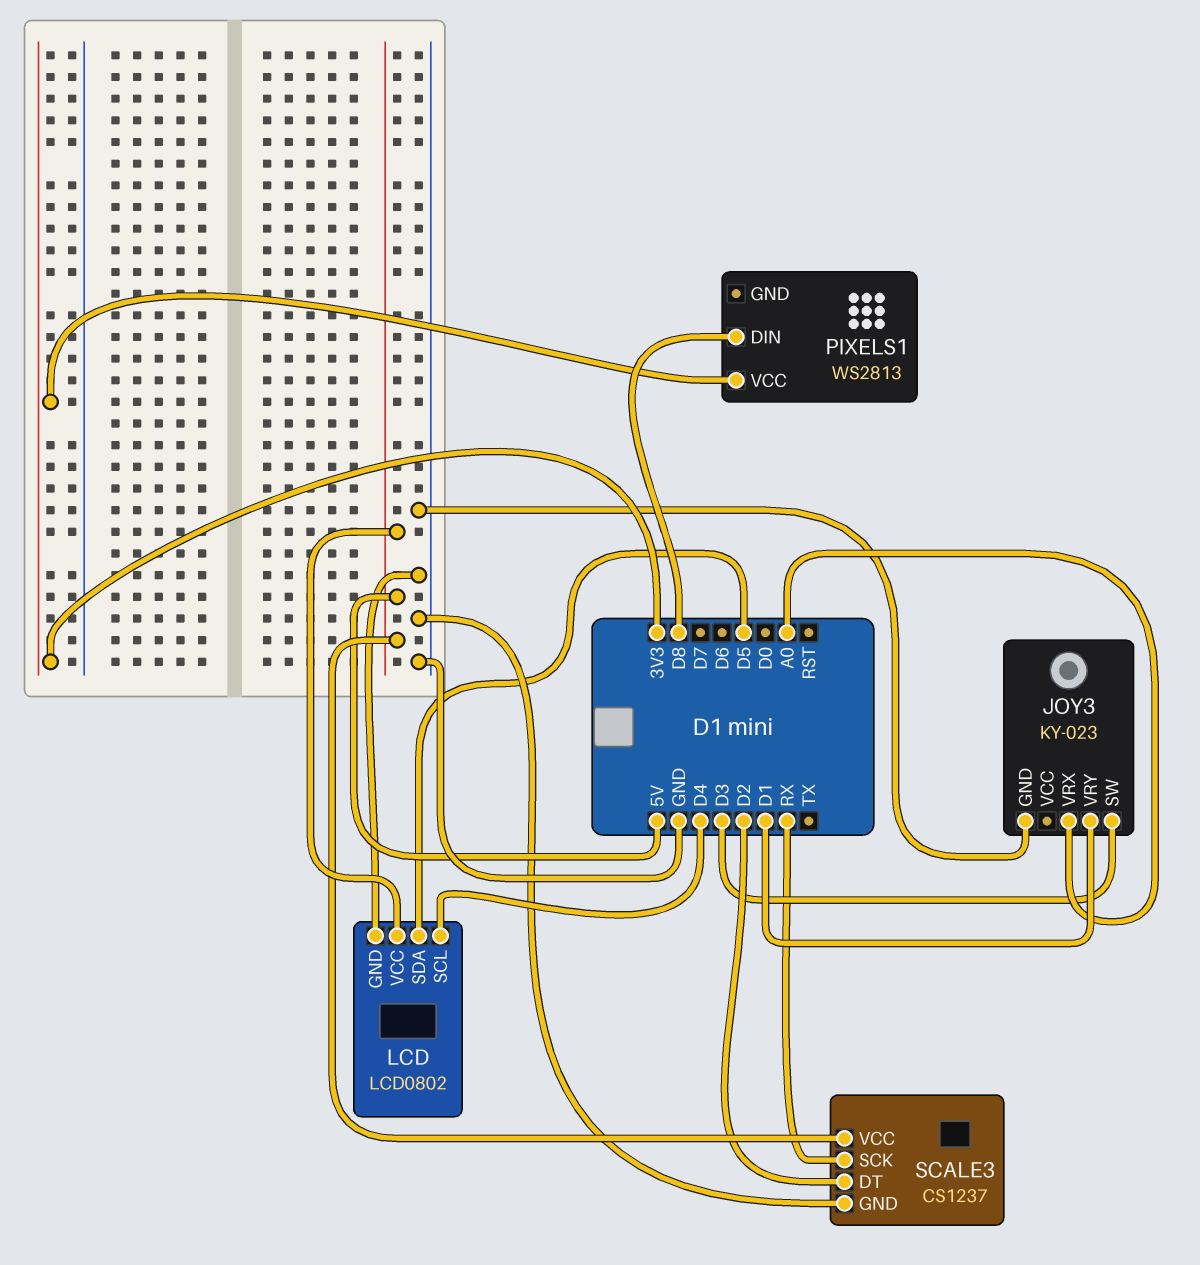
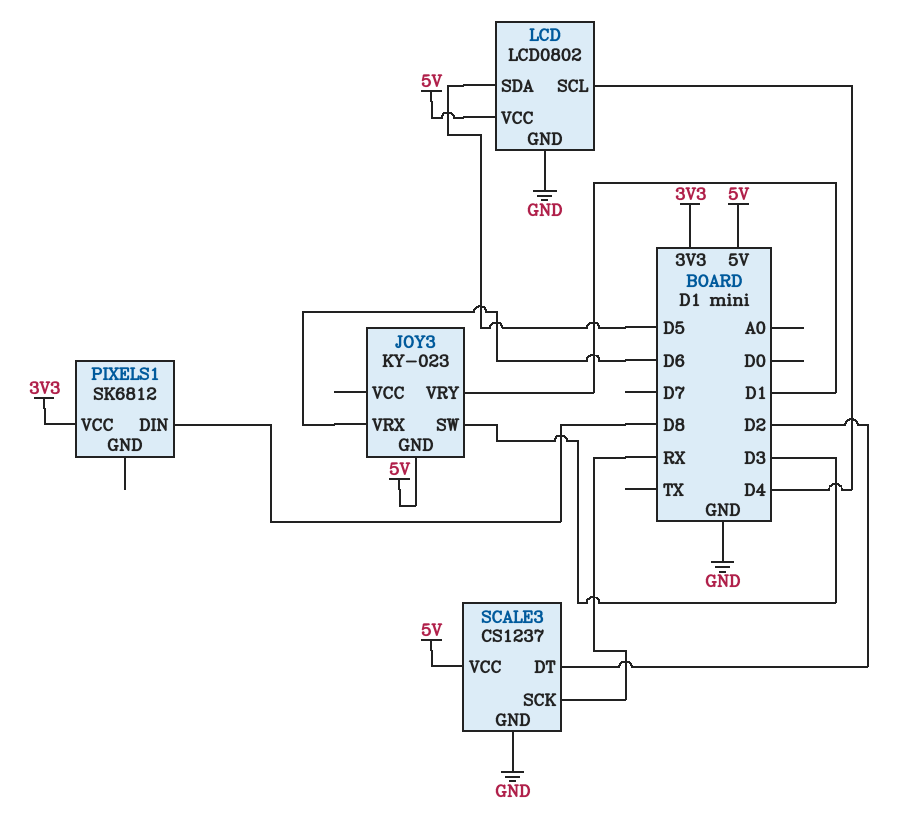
JOY3 pin GND: GND -> 5V
JOY3 pin VRX: A0 -> D6
PIXELS1: WS2813 -> SK6812

